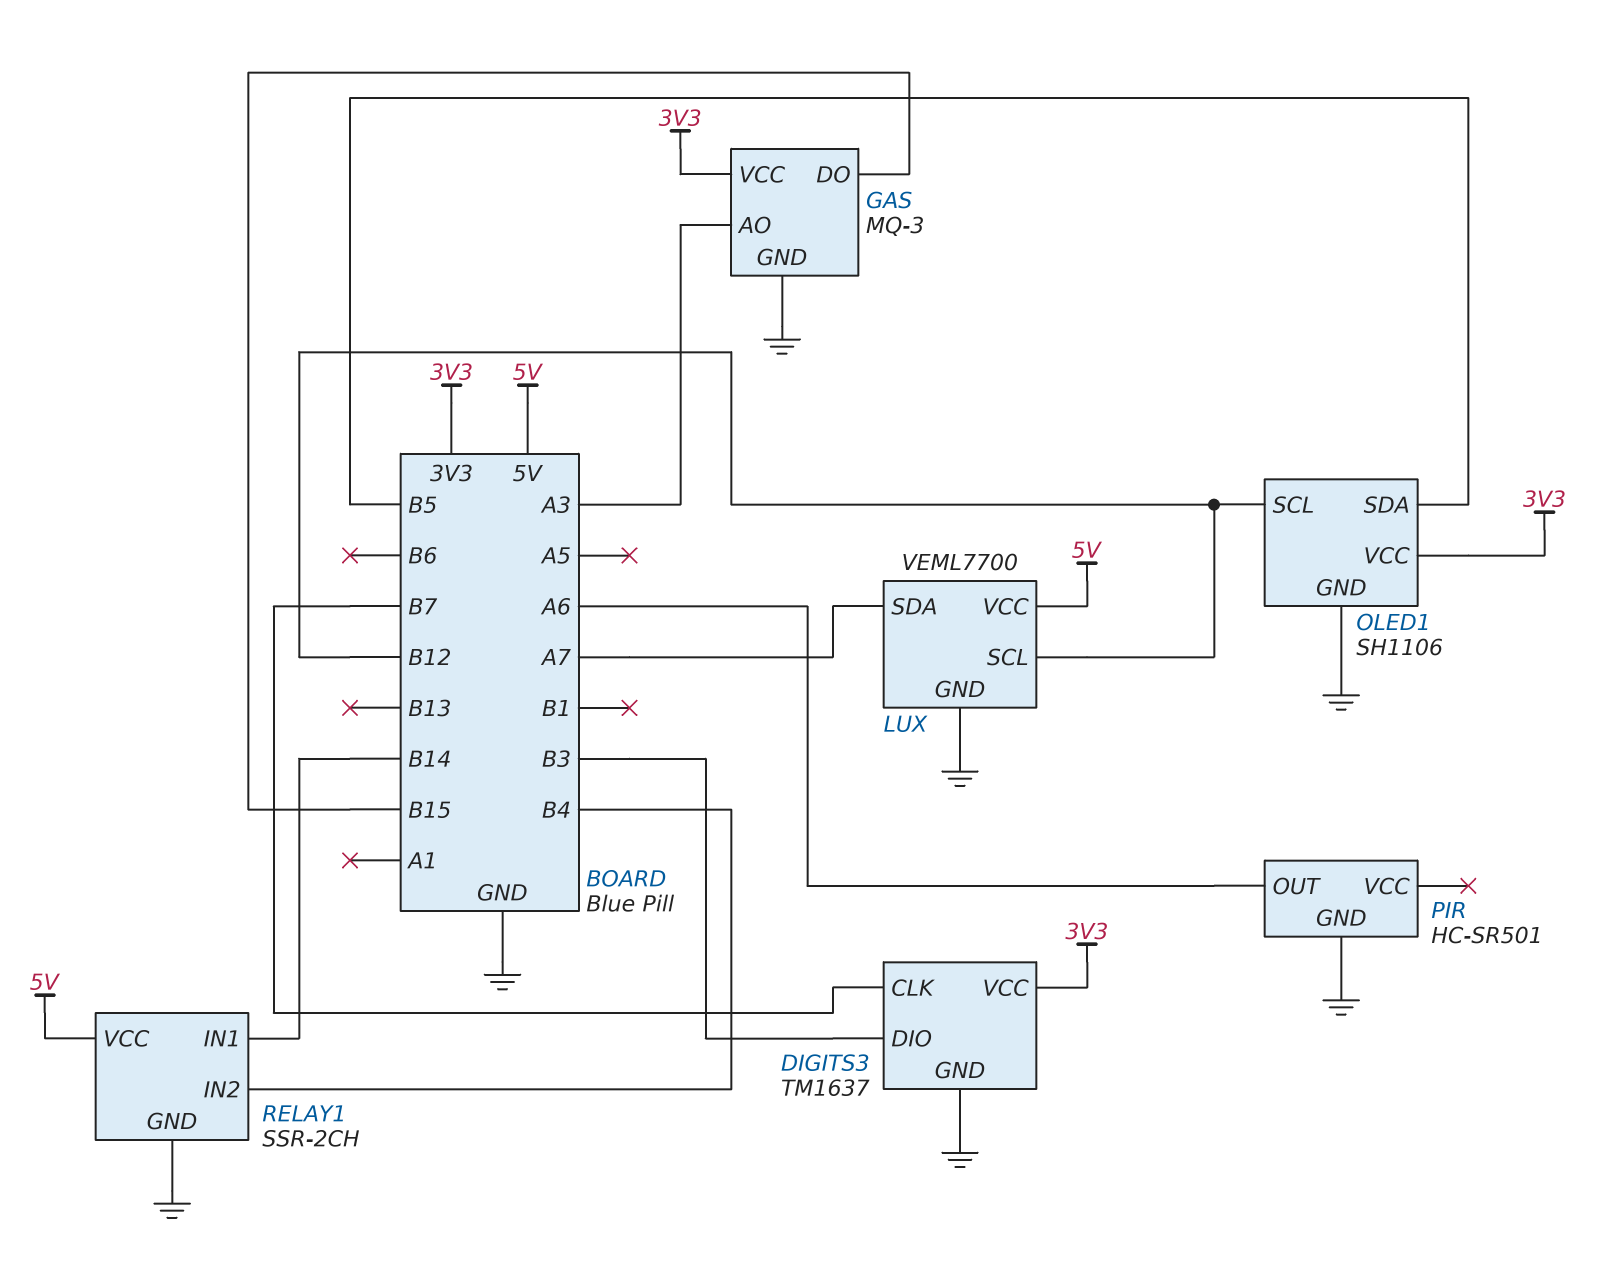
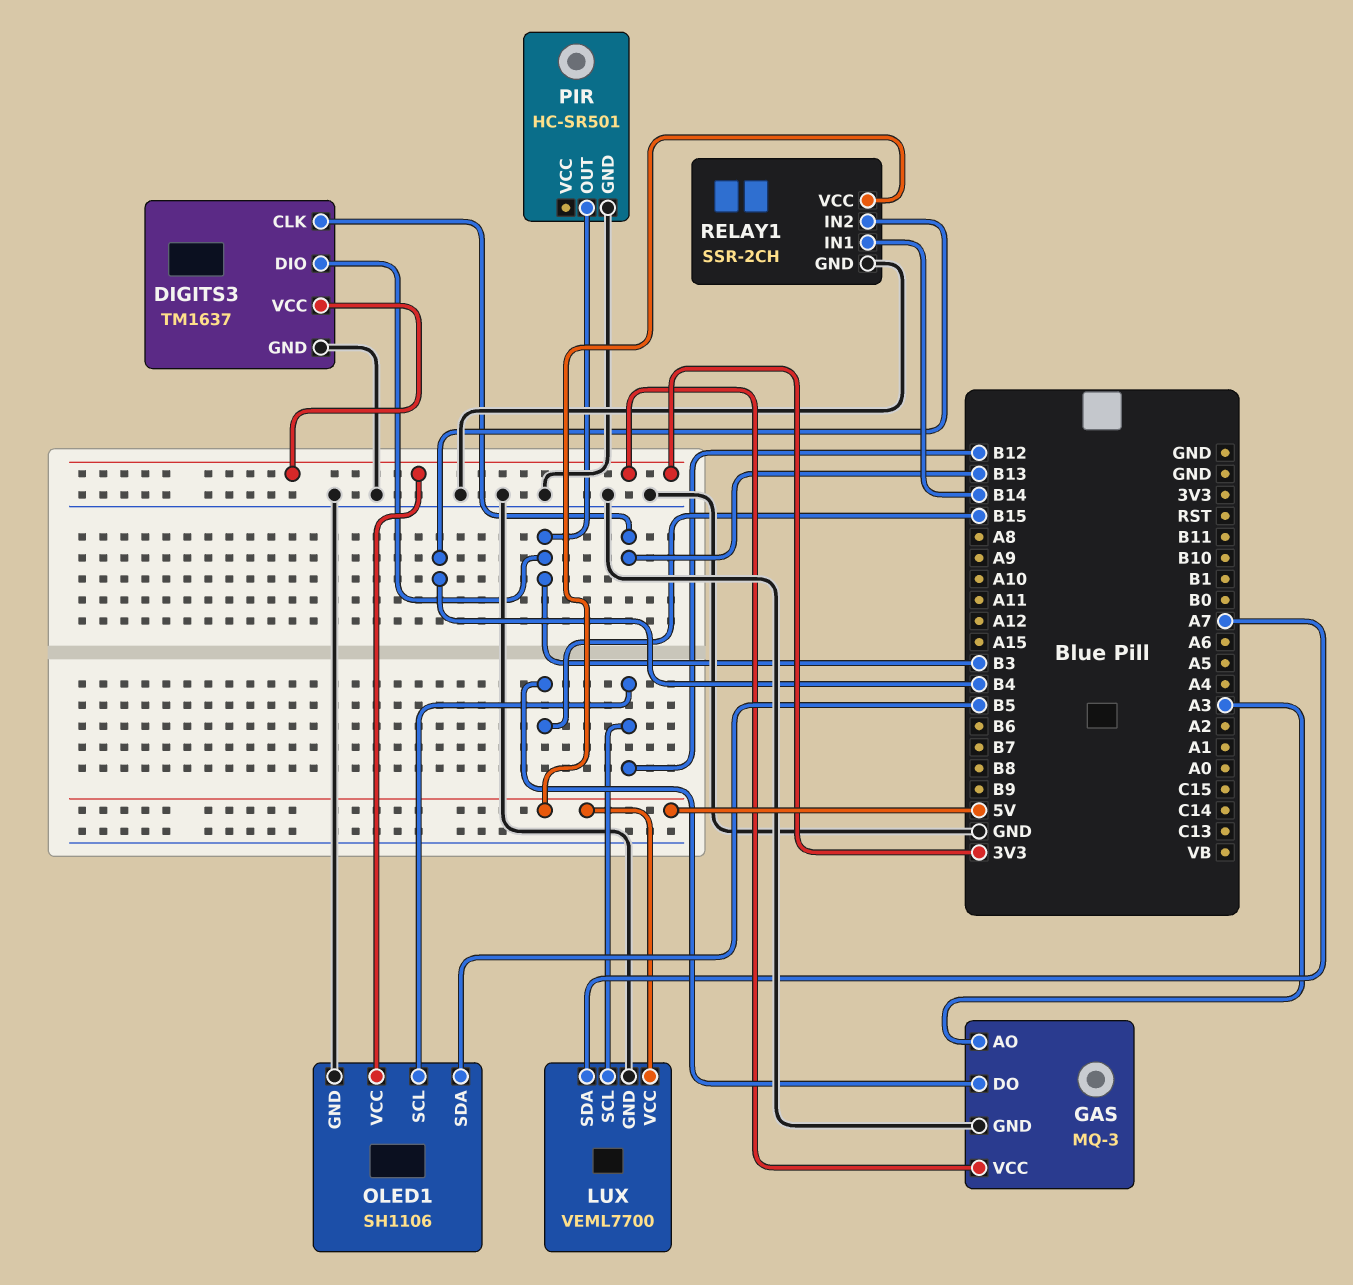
DIGITS3 pin CLK: B7 -> B13
PIR pin OUT: A6 -> B3

